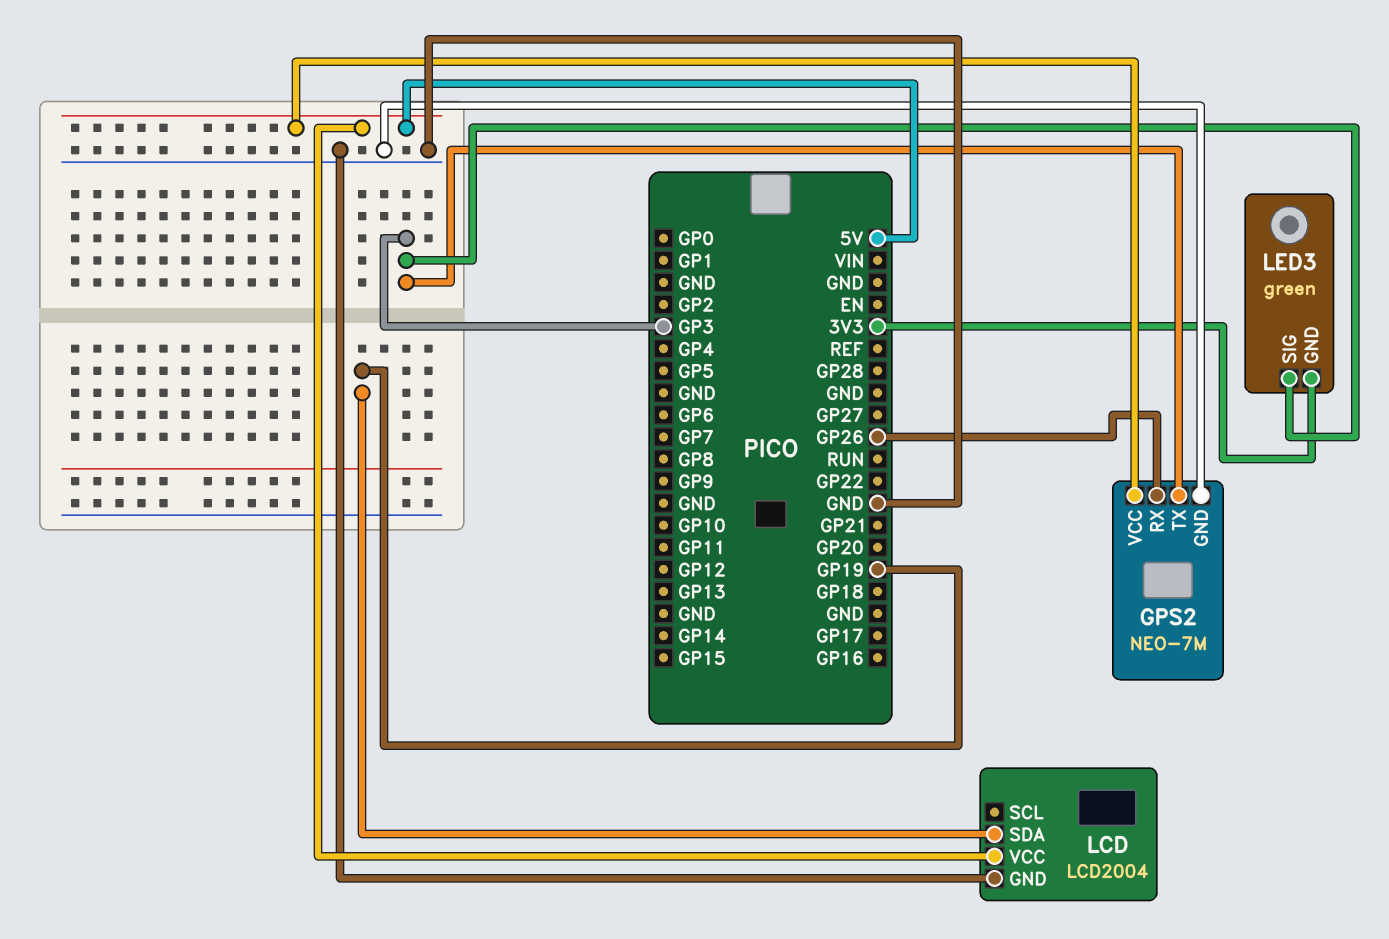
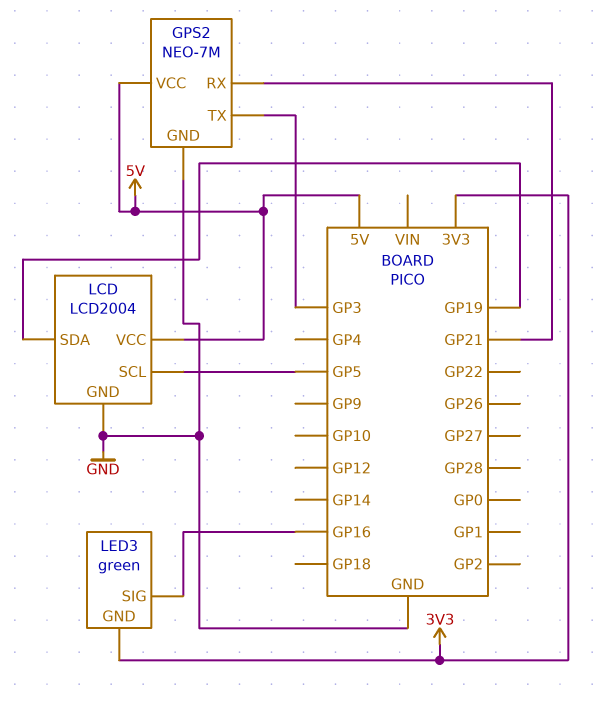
GPS2 pin RX: GP26 -> GP21
LCD pin SCL: none -> GP5
LED3 pin SIG: GP3 -> GP16

